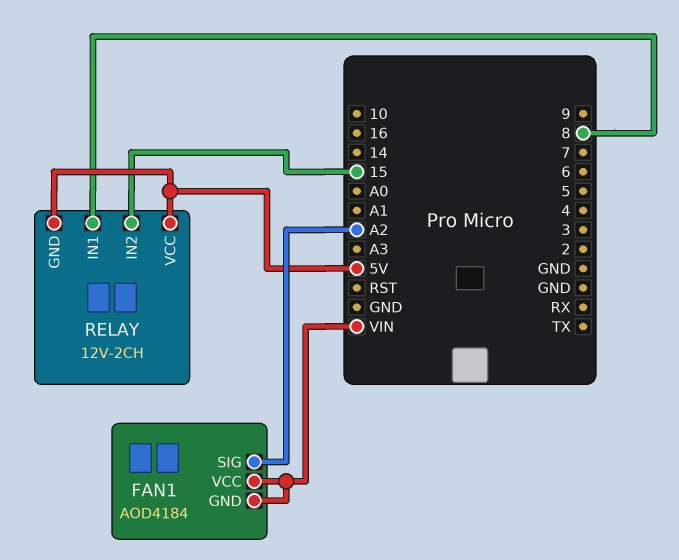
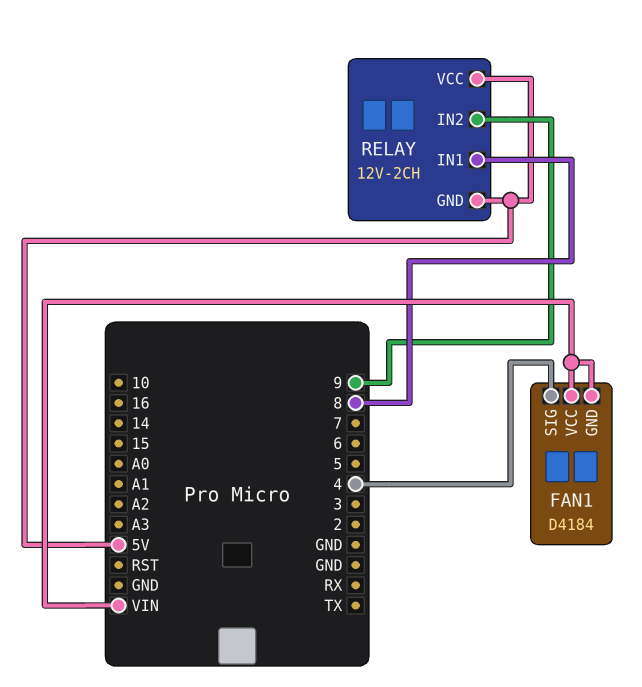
FAN1: AOD4184 -> D4184
FAN1 pin SIG: A2 -> 4
RELAY pin IN2: 15 -> 9

